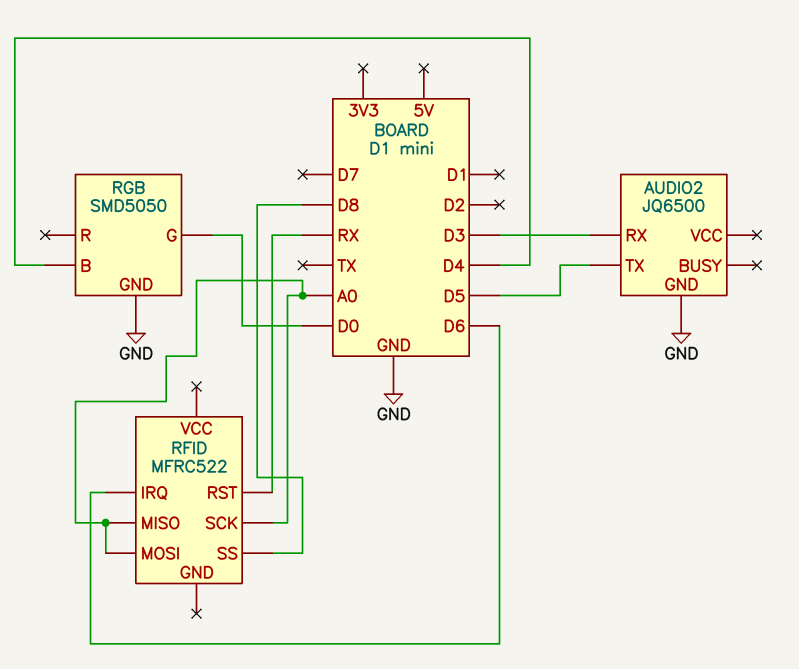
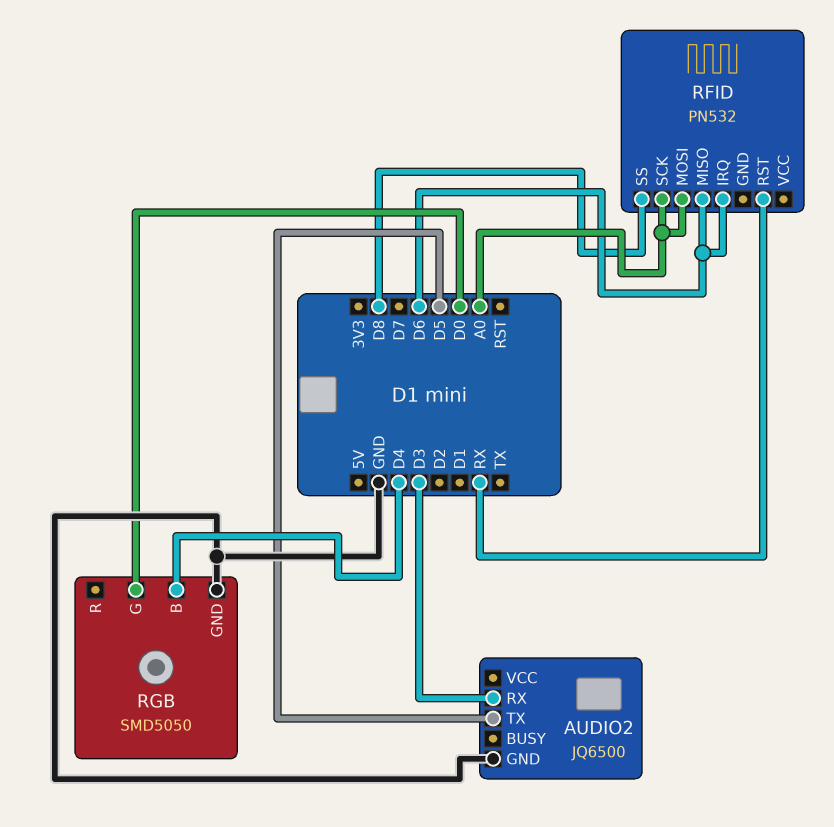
RFID: MFRC522 -> PN532
RFID pin MISO: A0 -> D6

